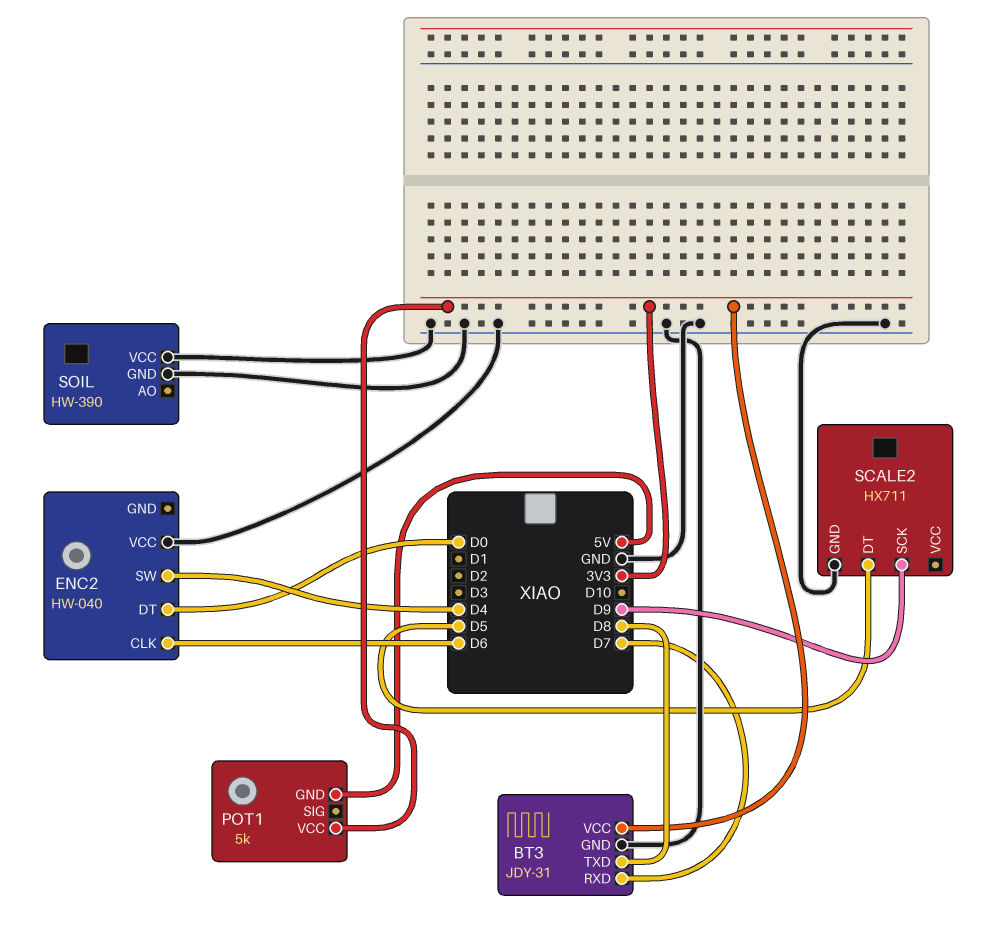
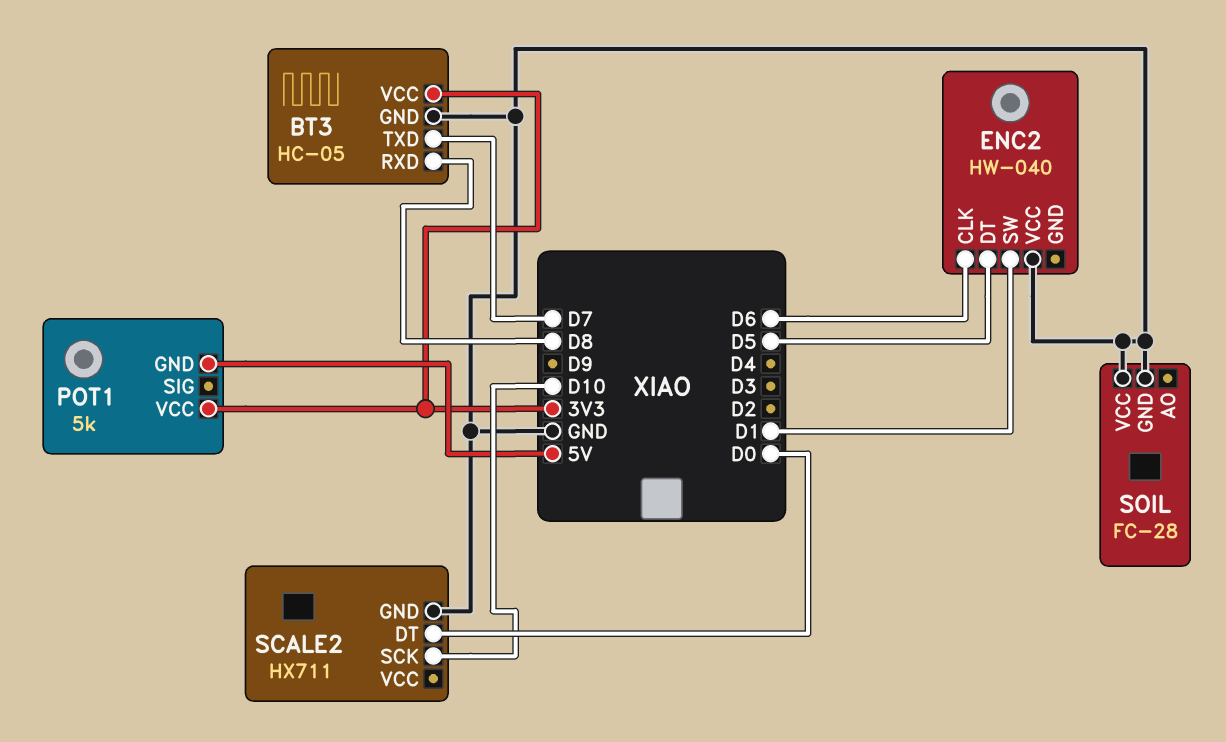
BT3: JDY-31 -> HC-05
BT3 pin RXD: D7 -> D8
BT3 pin TXD: D8 -> D7
ENC2 pin DT: D0 -> D5
ENC2 pin SW: D4 -> D1
SCALE2 pin DT: D5 -> D0
SCALE2 pin SCK: D9 -> D10
SOIL: HW-390 -> FC-28

